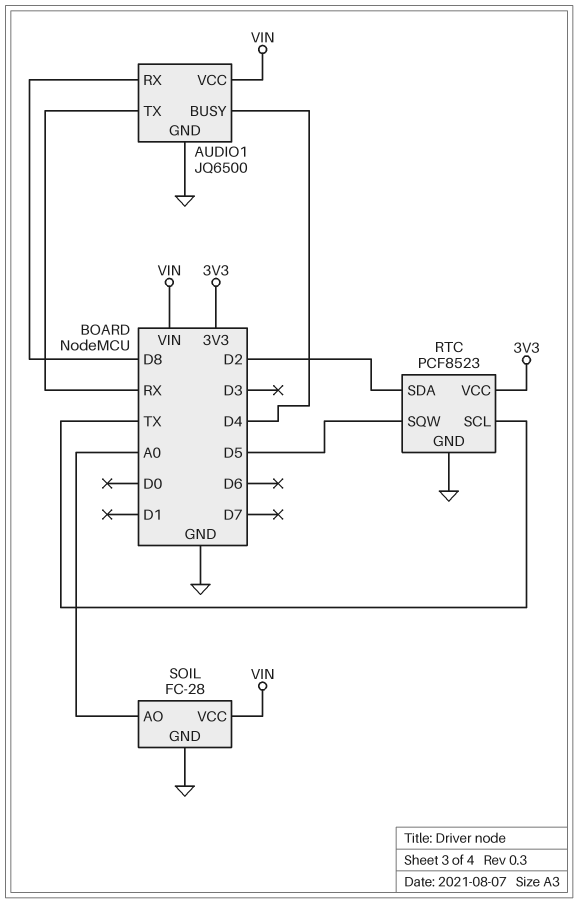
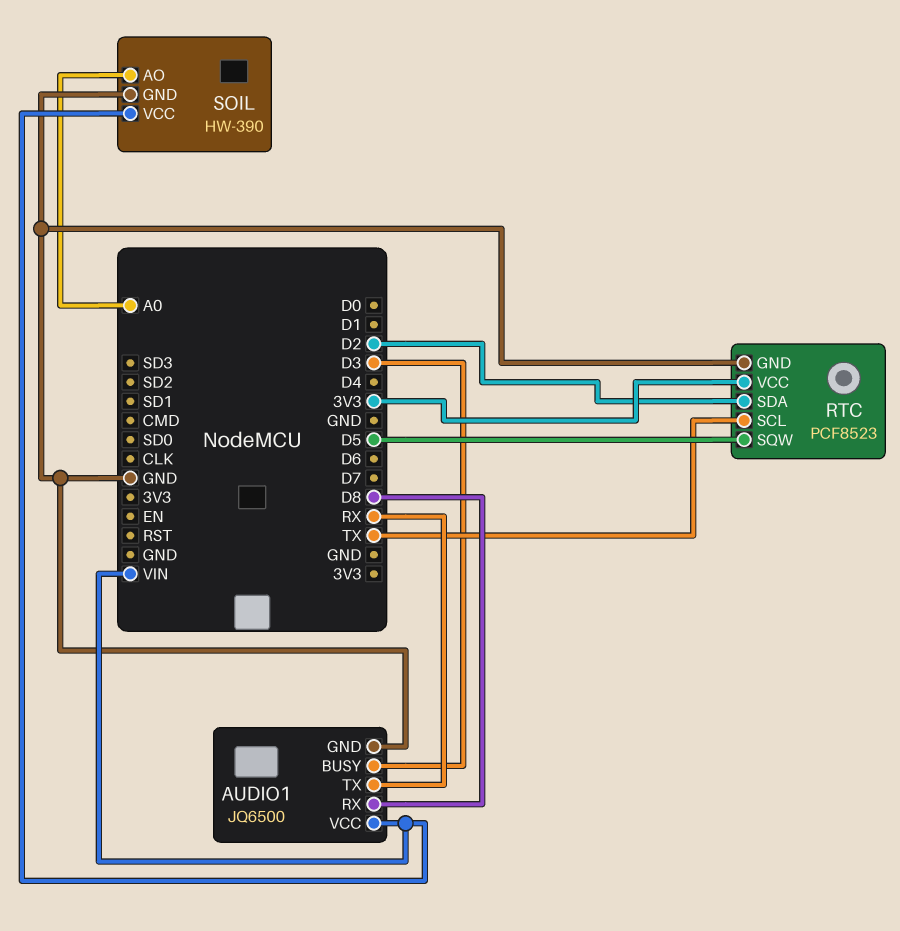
AUDIO1 pin BUSY: D4 -> D3
SOIL: FC-28 -> HW-390

